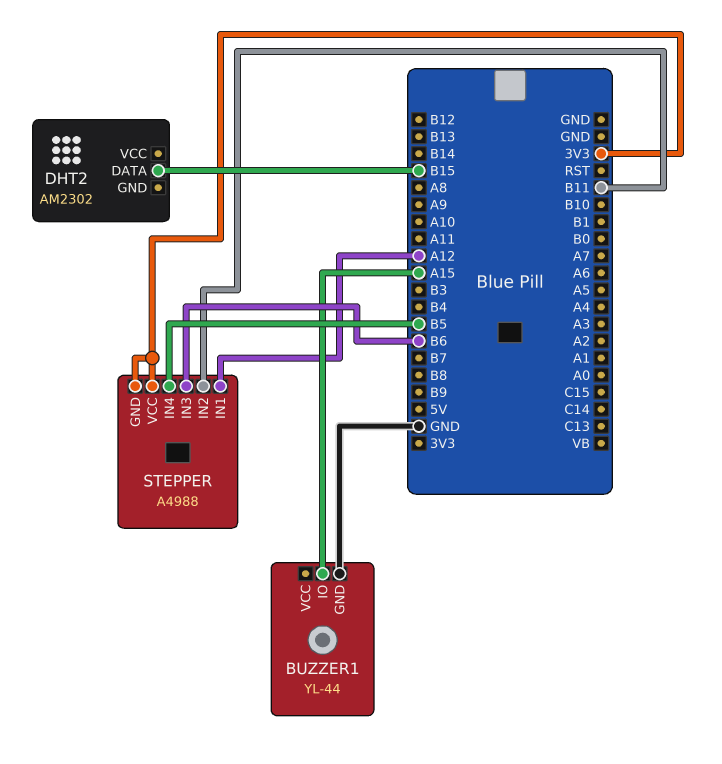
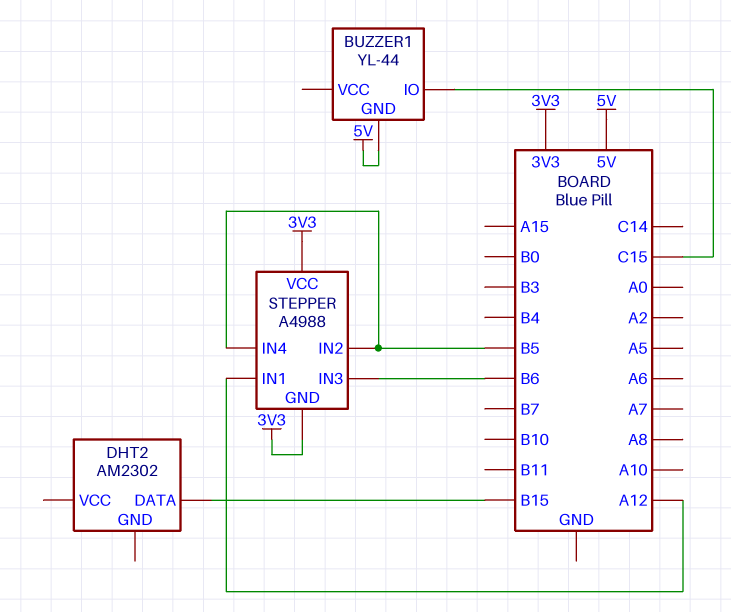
BUZZER1 pin GND: GND -> 5V
BUZZER1 pin IO: A15 -> C15
STEPPER pin IN2: B11 -> B5

